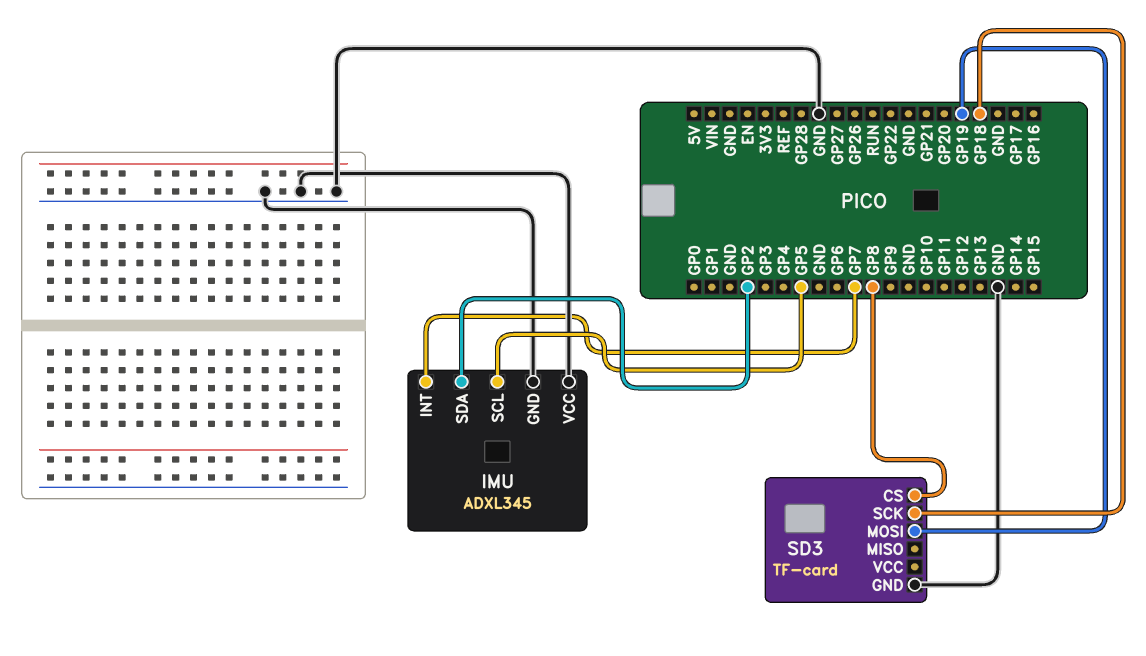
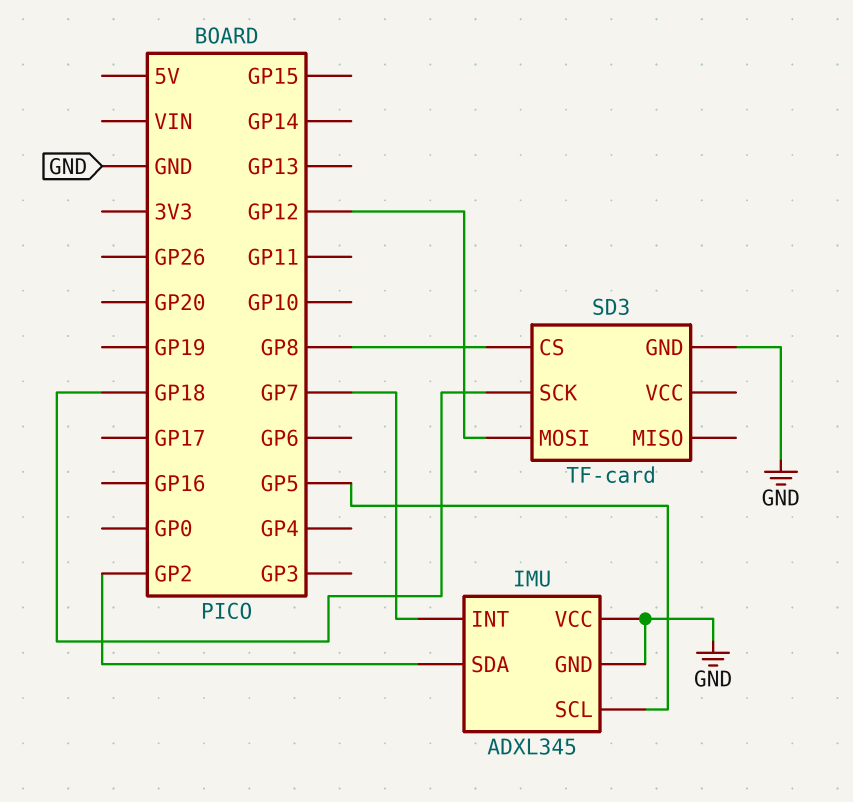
SD3 pin MOSI: GP19 -> GP12

